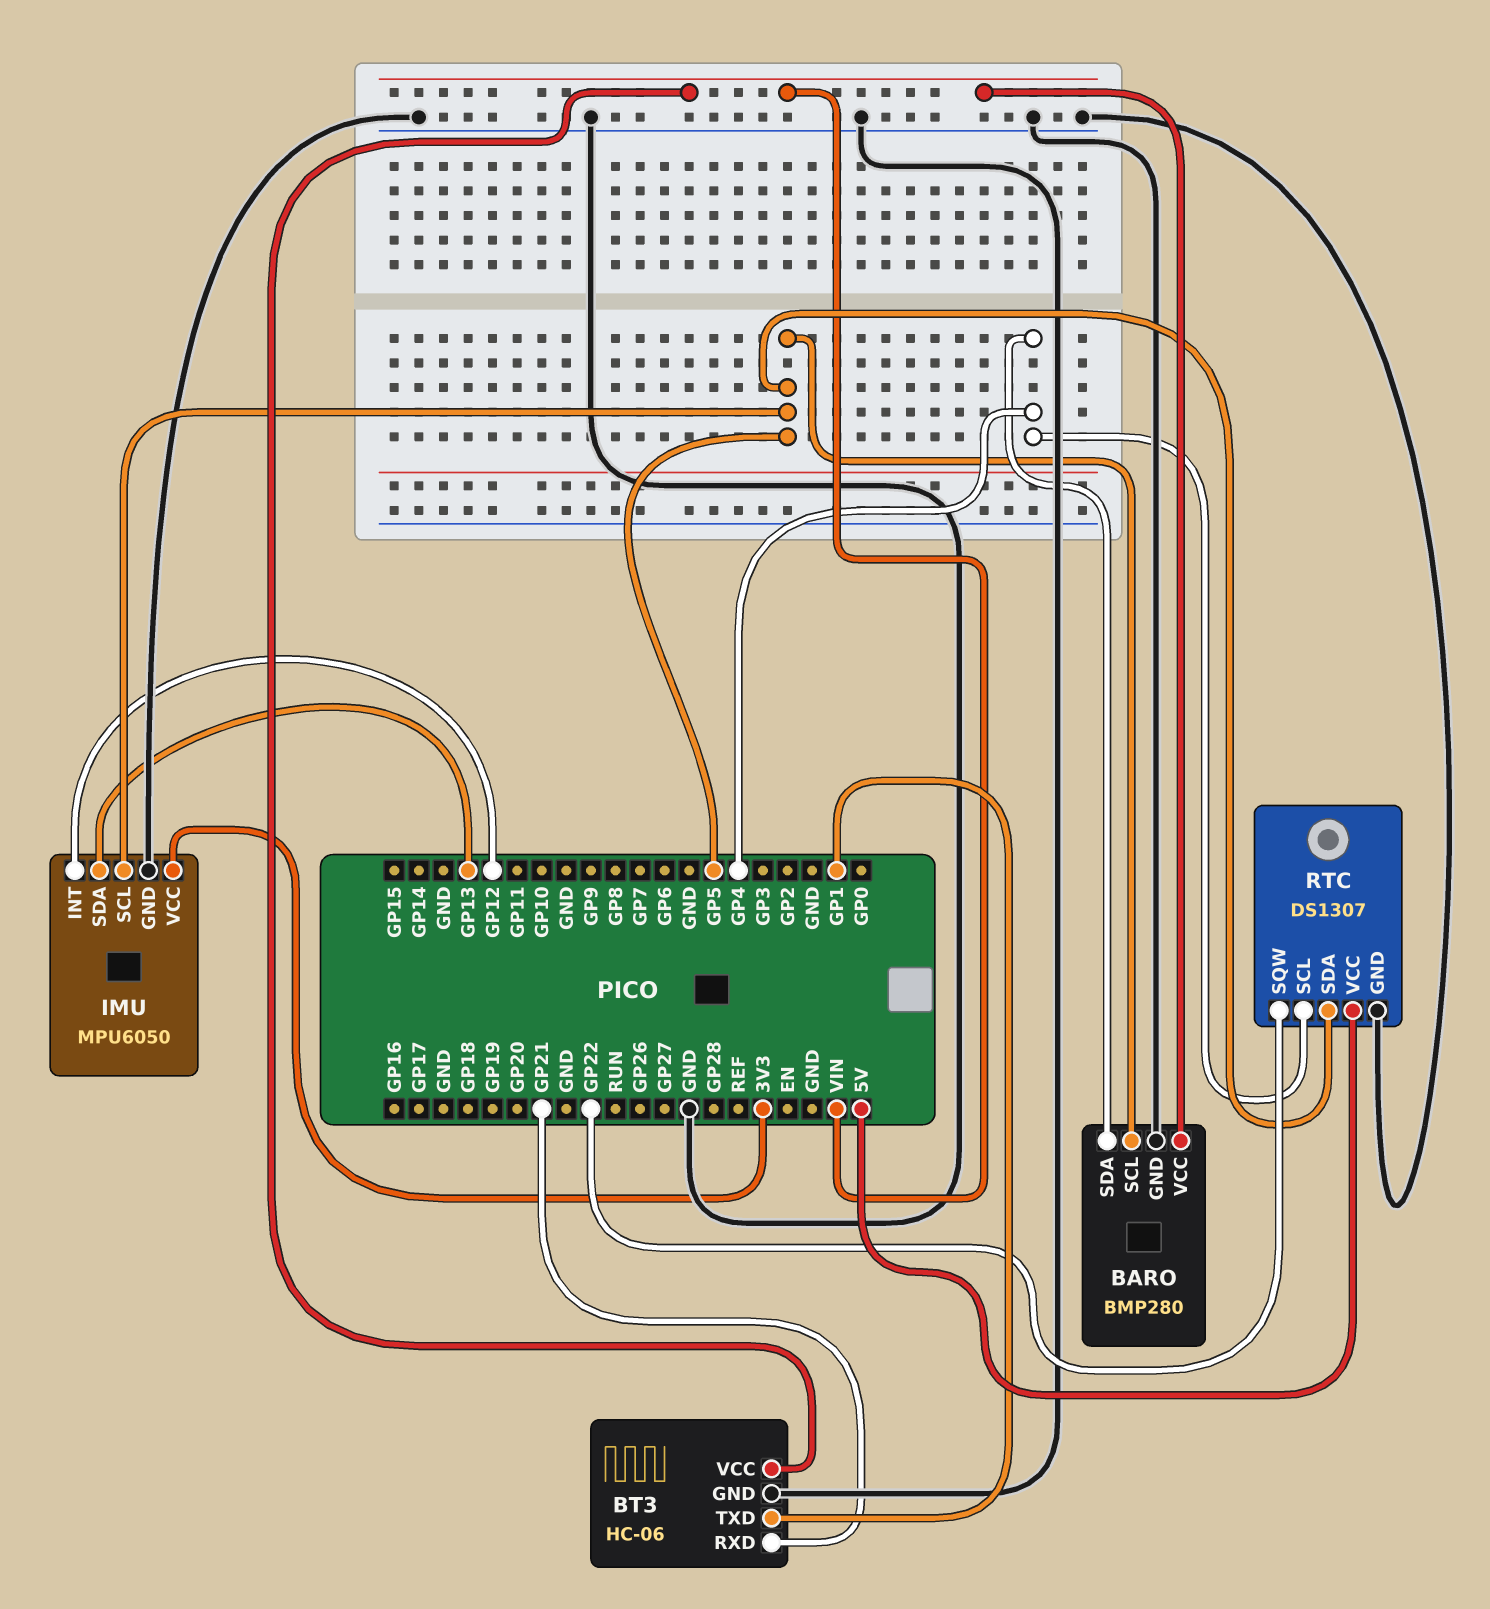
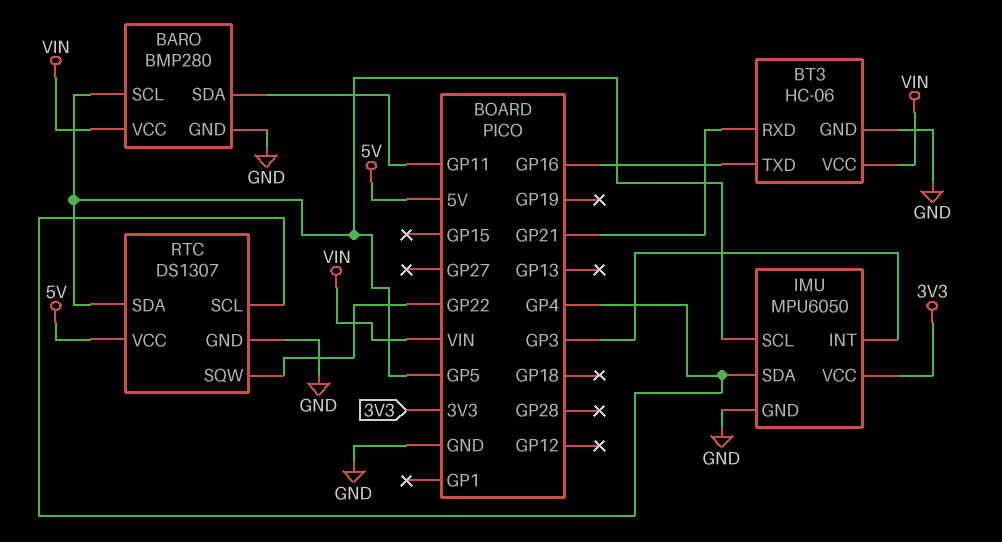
BARO pin SDA: GP4 -> GP11
BT3 pin TXD: GP1 -> GP16
IMU pin INT: GP12 -> GP3
IMU pin SDA: GP13 -> GP4

